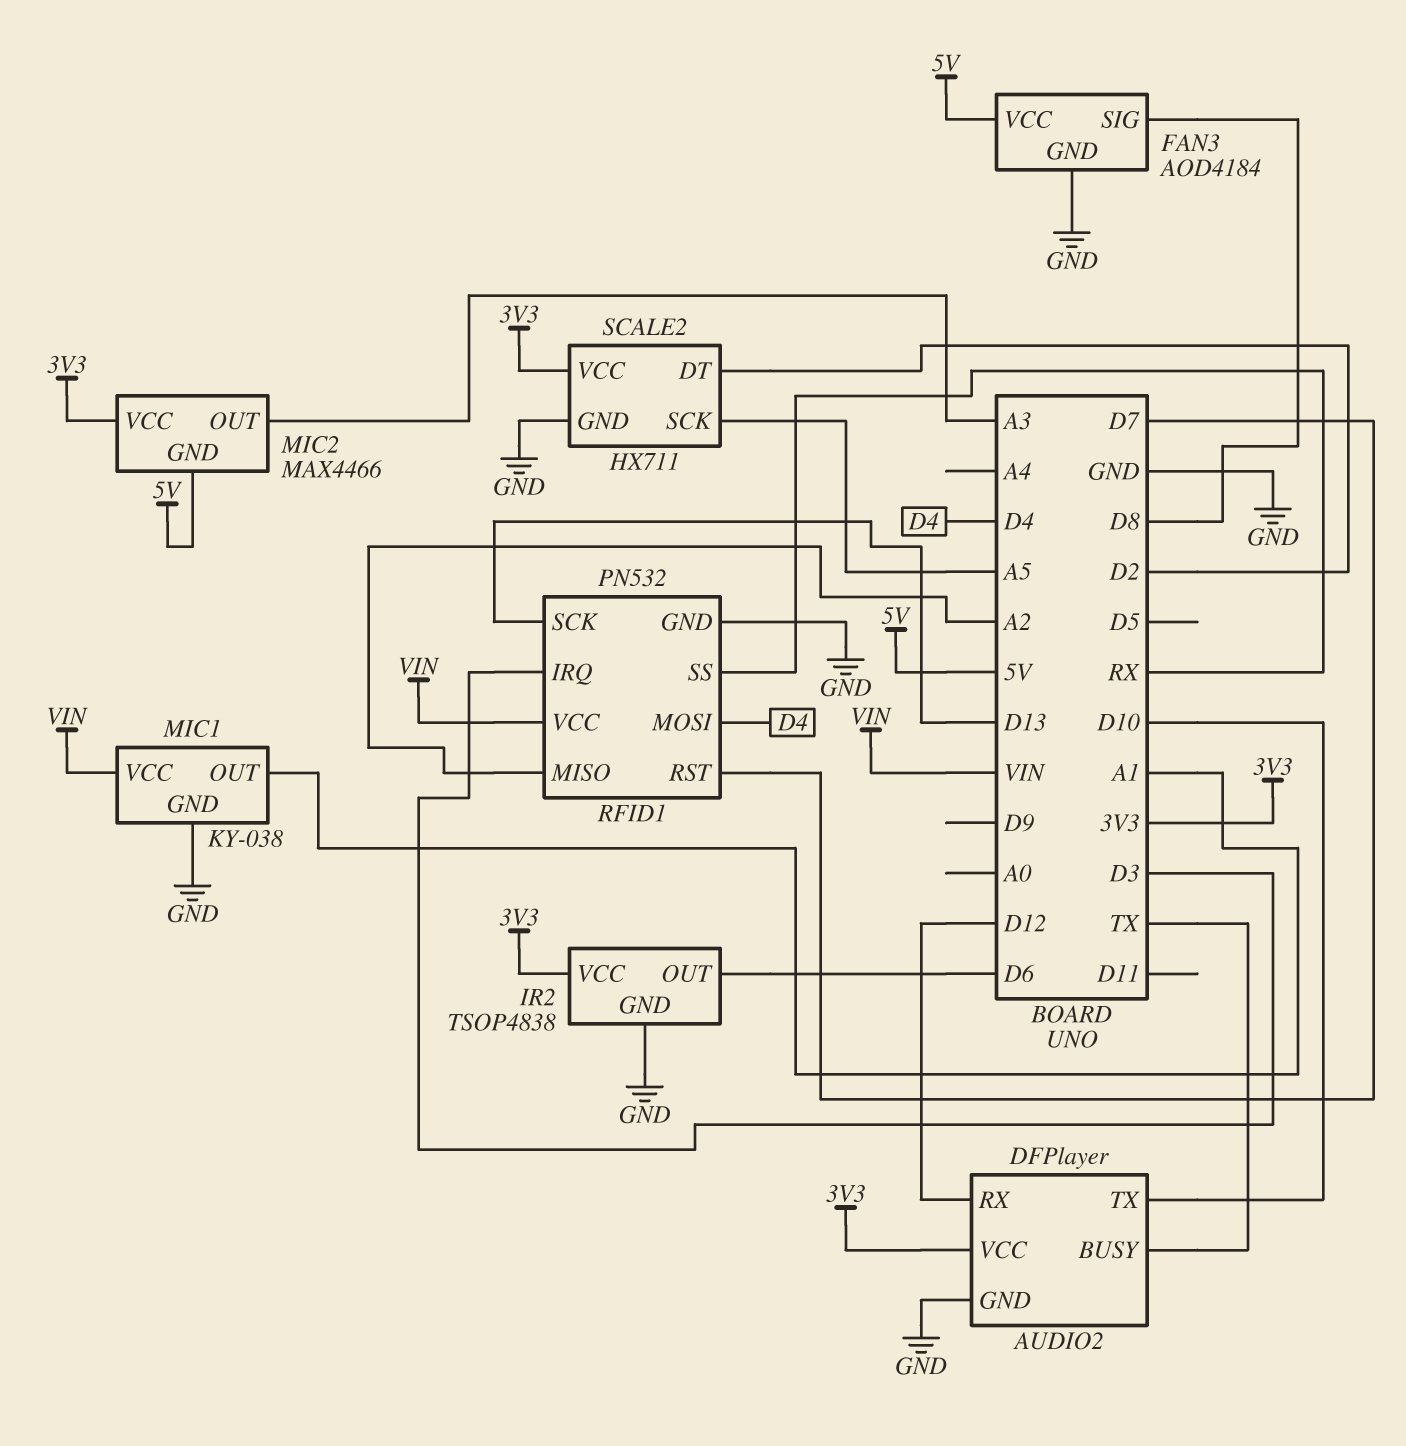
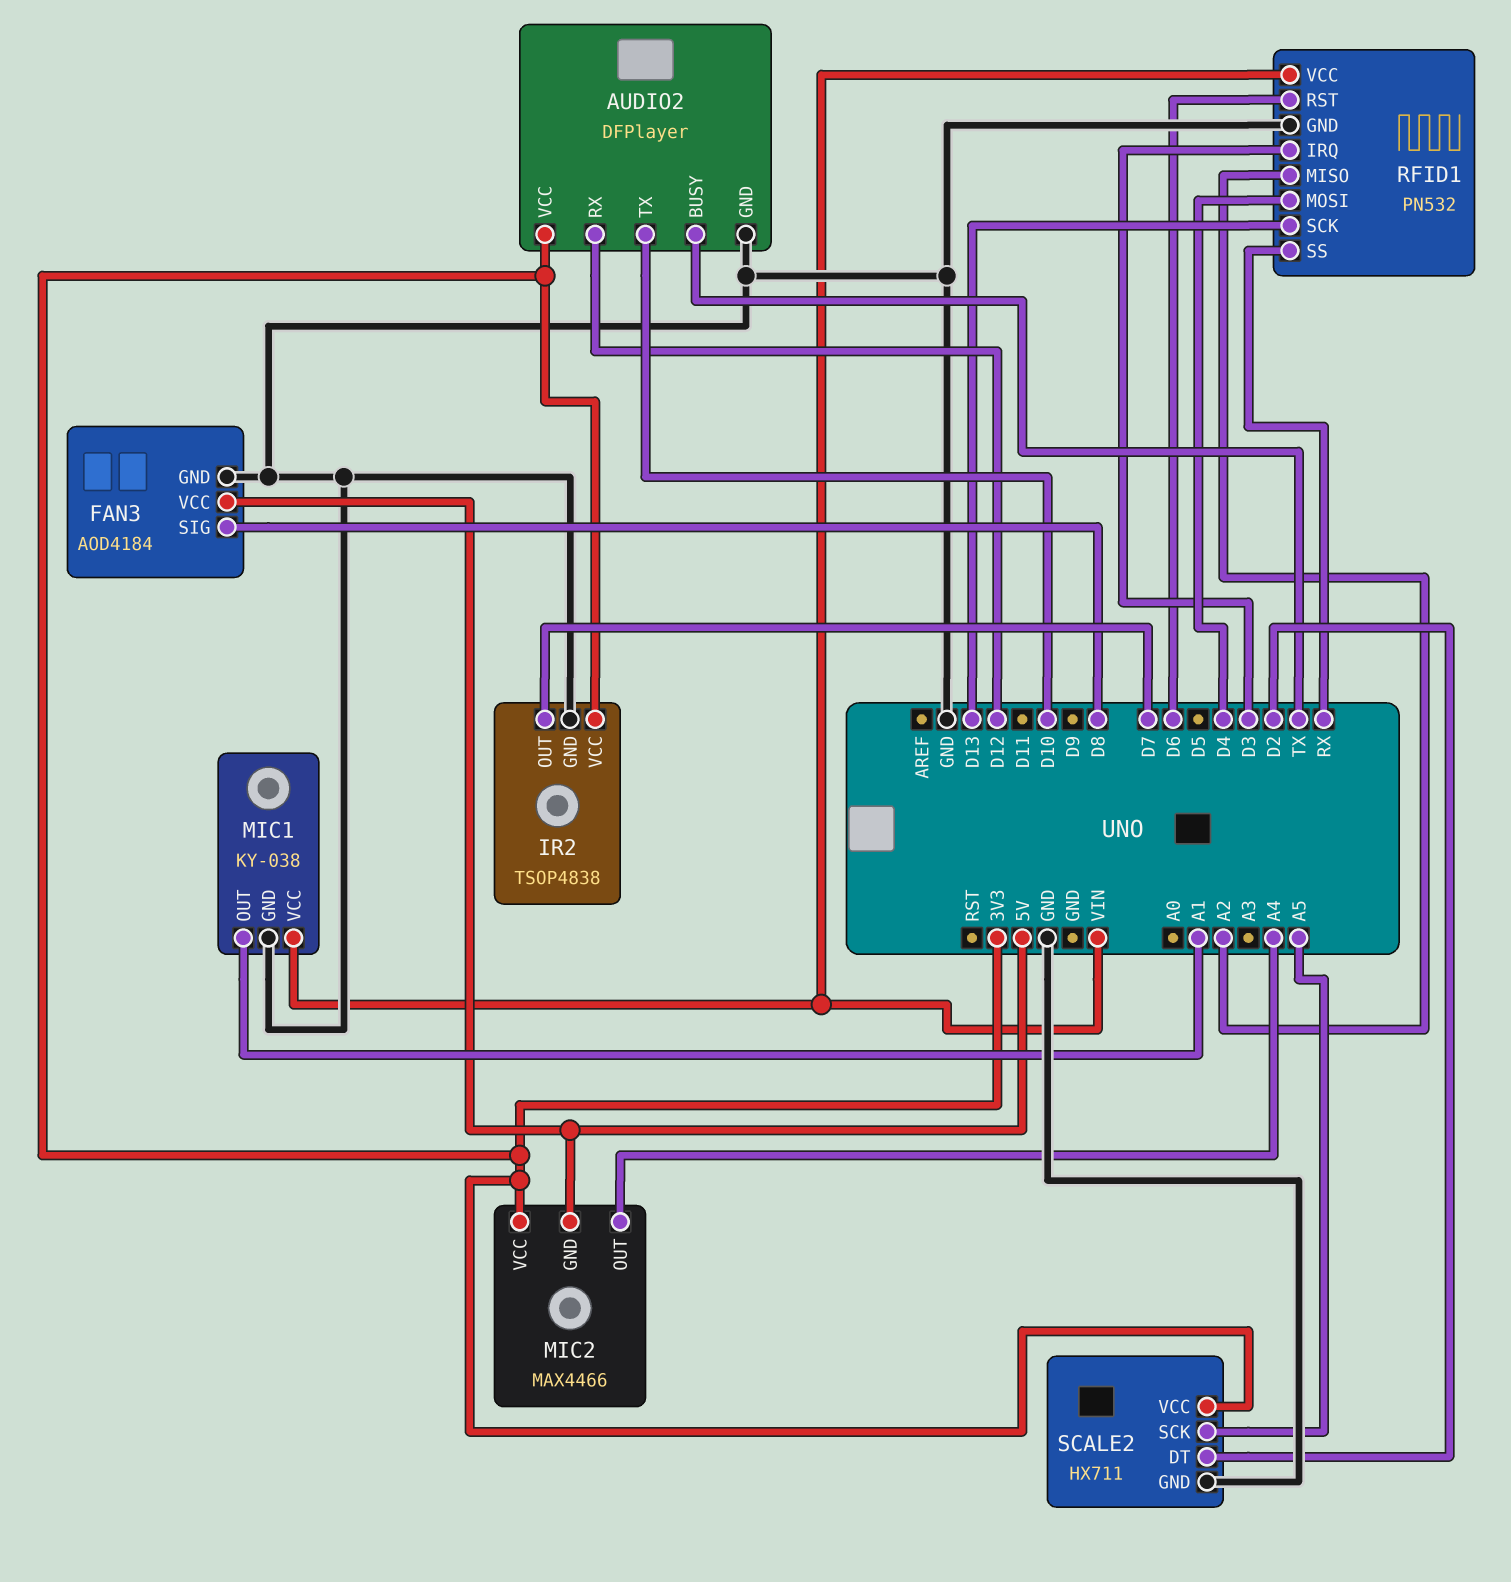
IR2 pin OUT: D6 -> D7
MIC2 pin OUT: A3 -> A4
RFID1 pin RST: D7 -> D6

